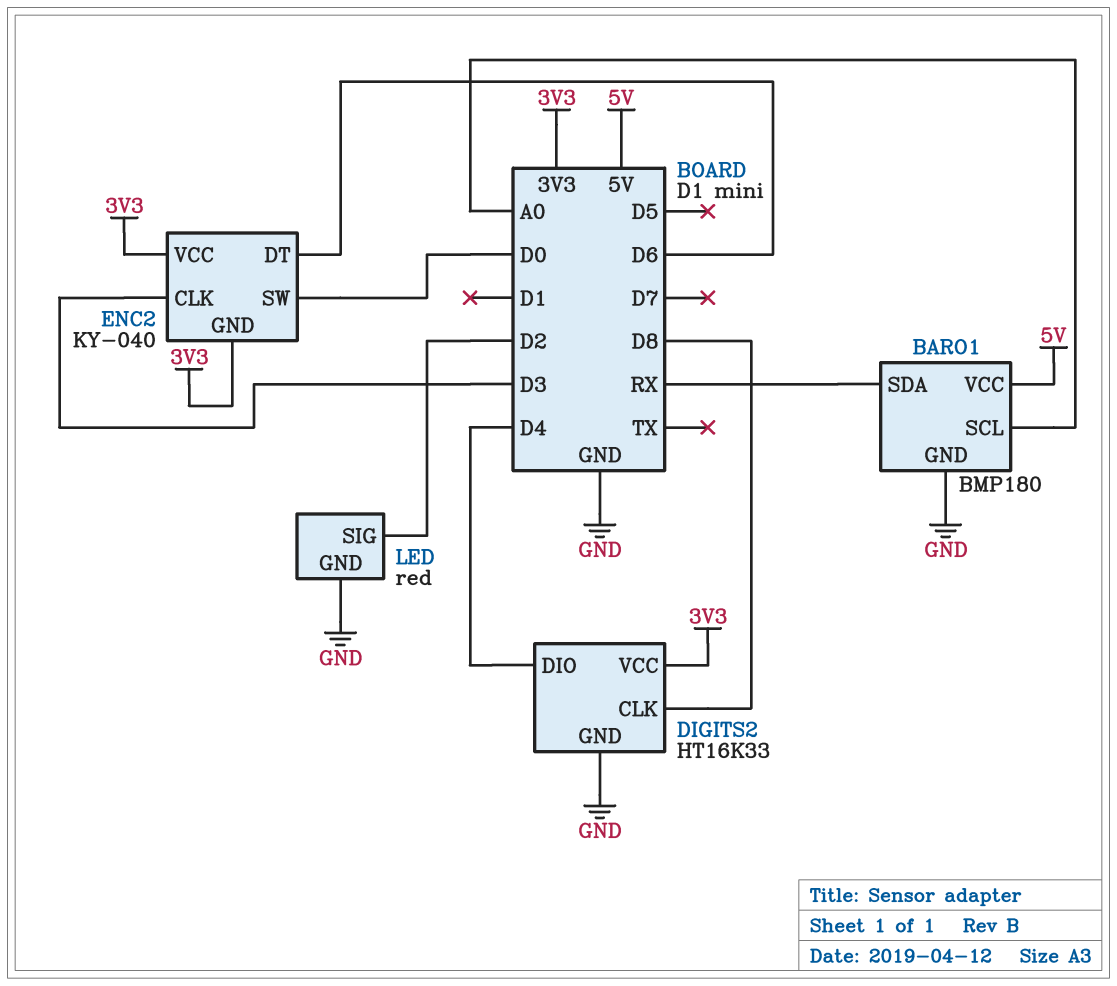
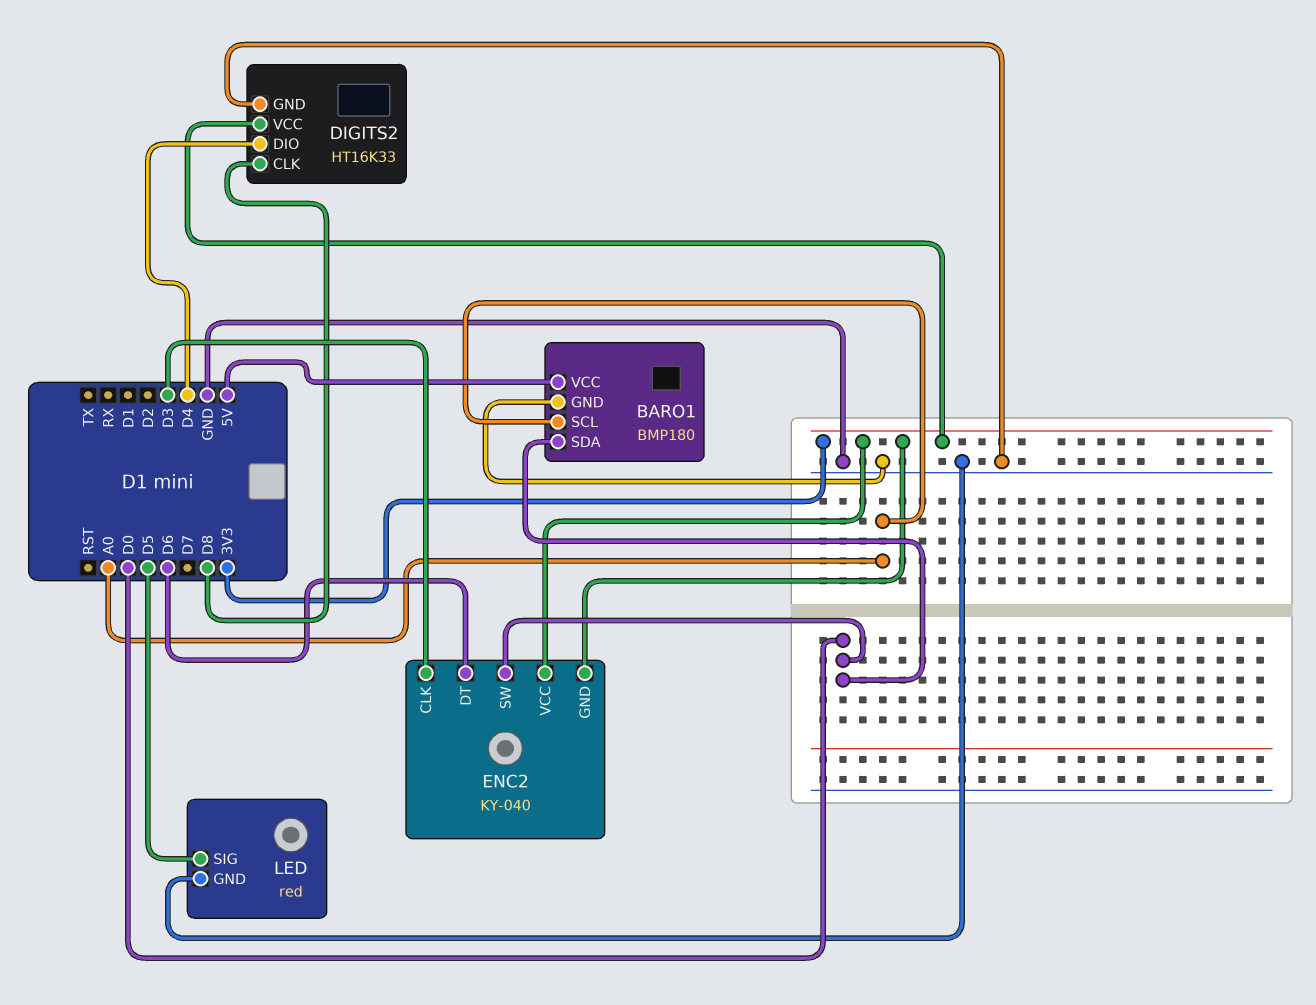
BARO1 pin SDA: RX -> D0
LED pin SIG: D2 -> D5

